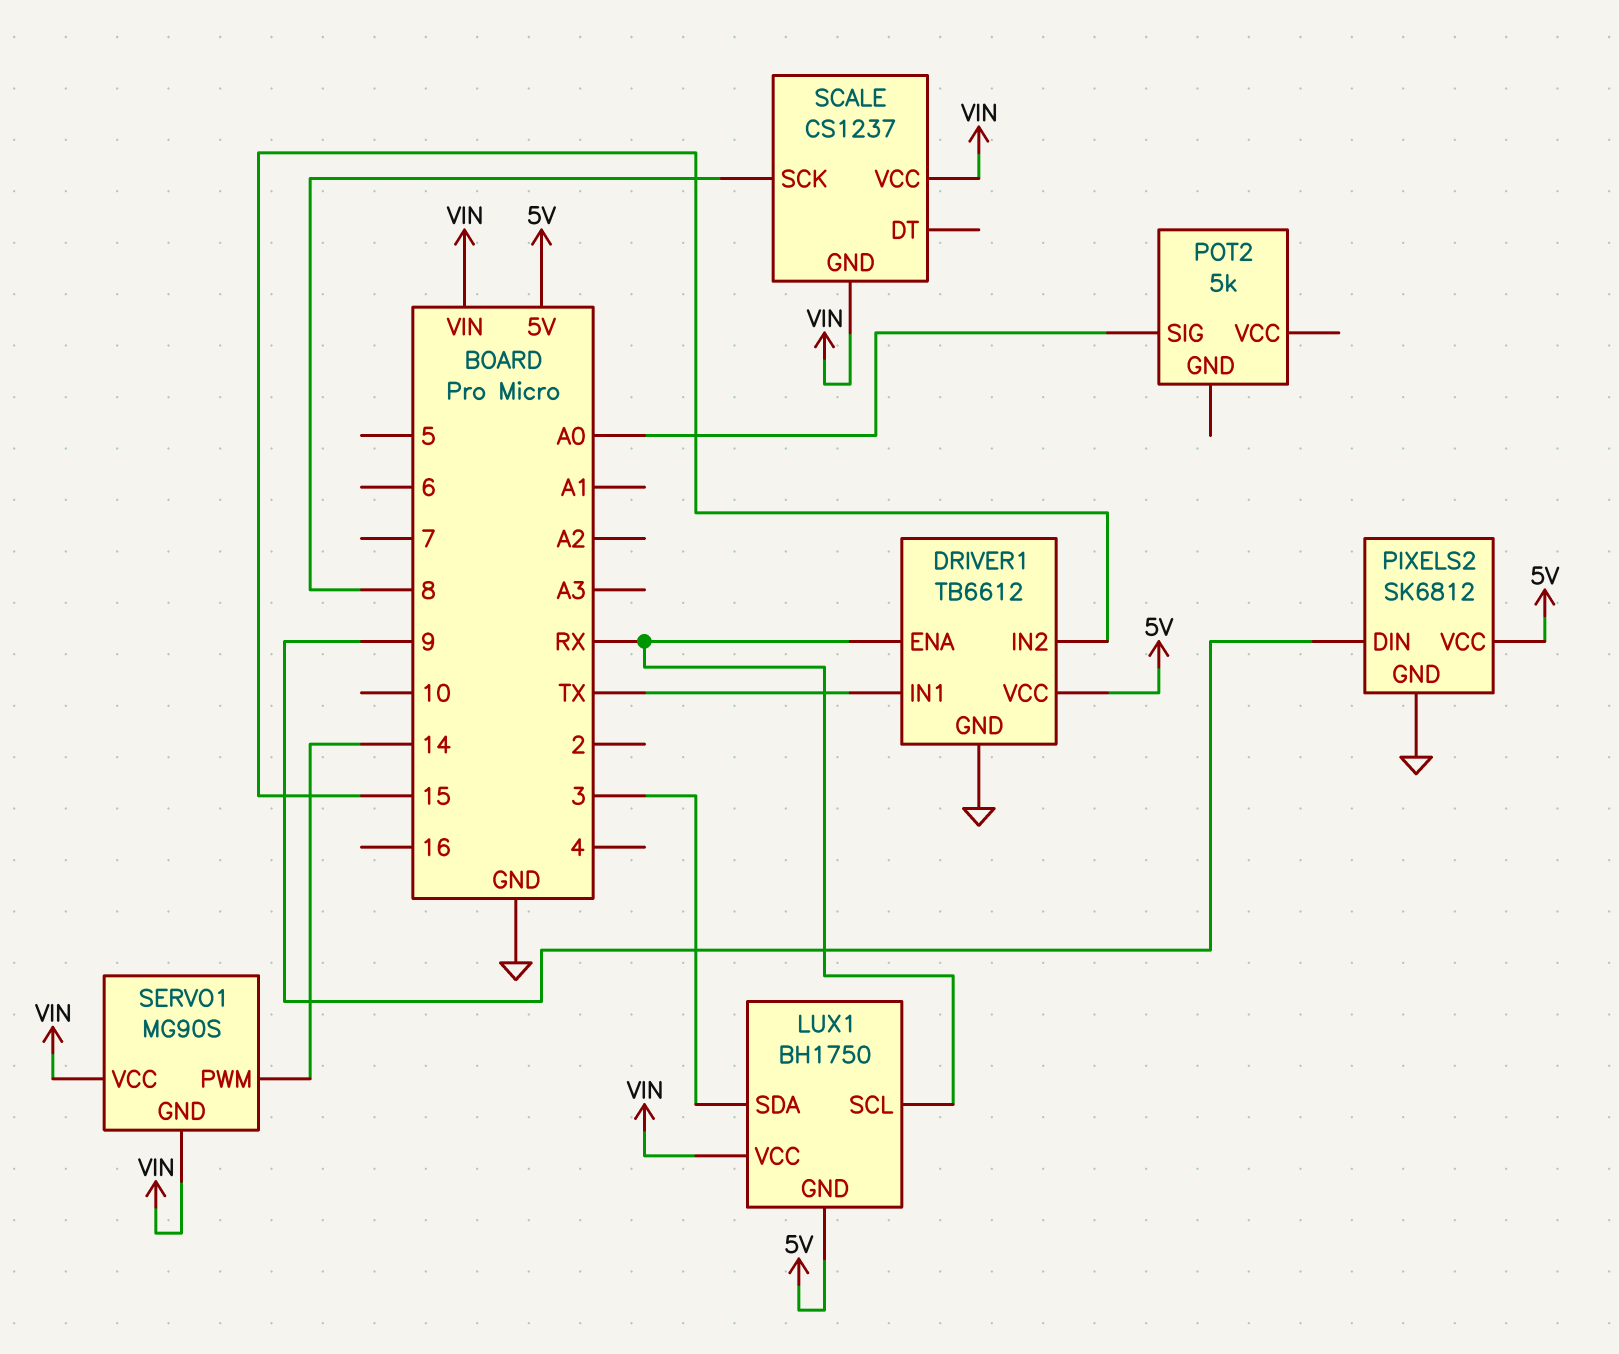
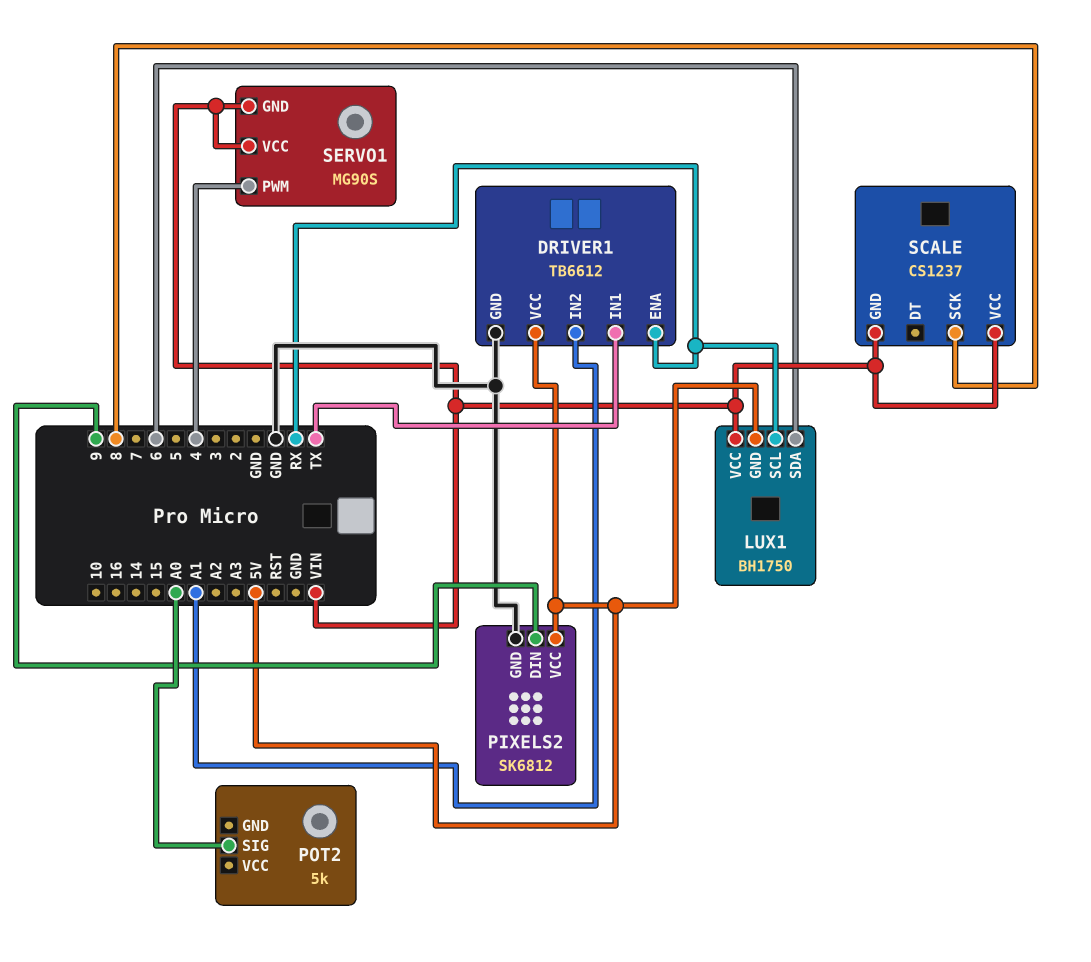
DRIVER1 pin IN2: 15 -> A1
LUX1 pin SDA: 3 -> 6
SERVO1 pin PWM: 14 -> 4

